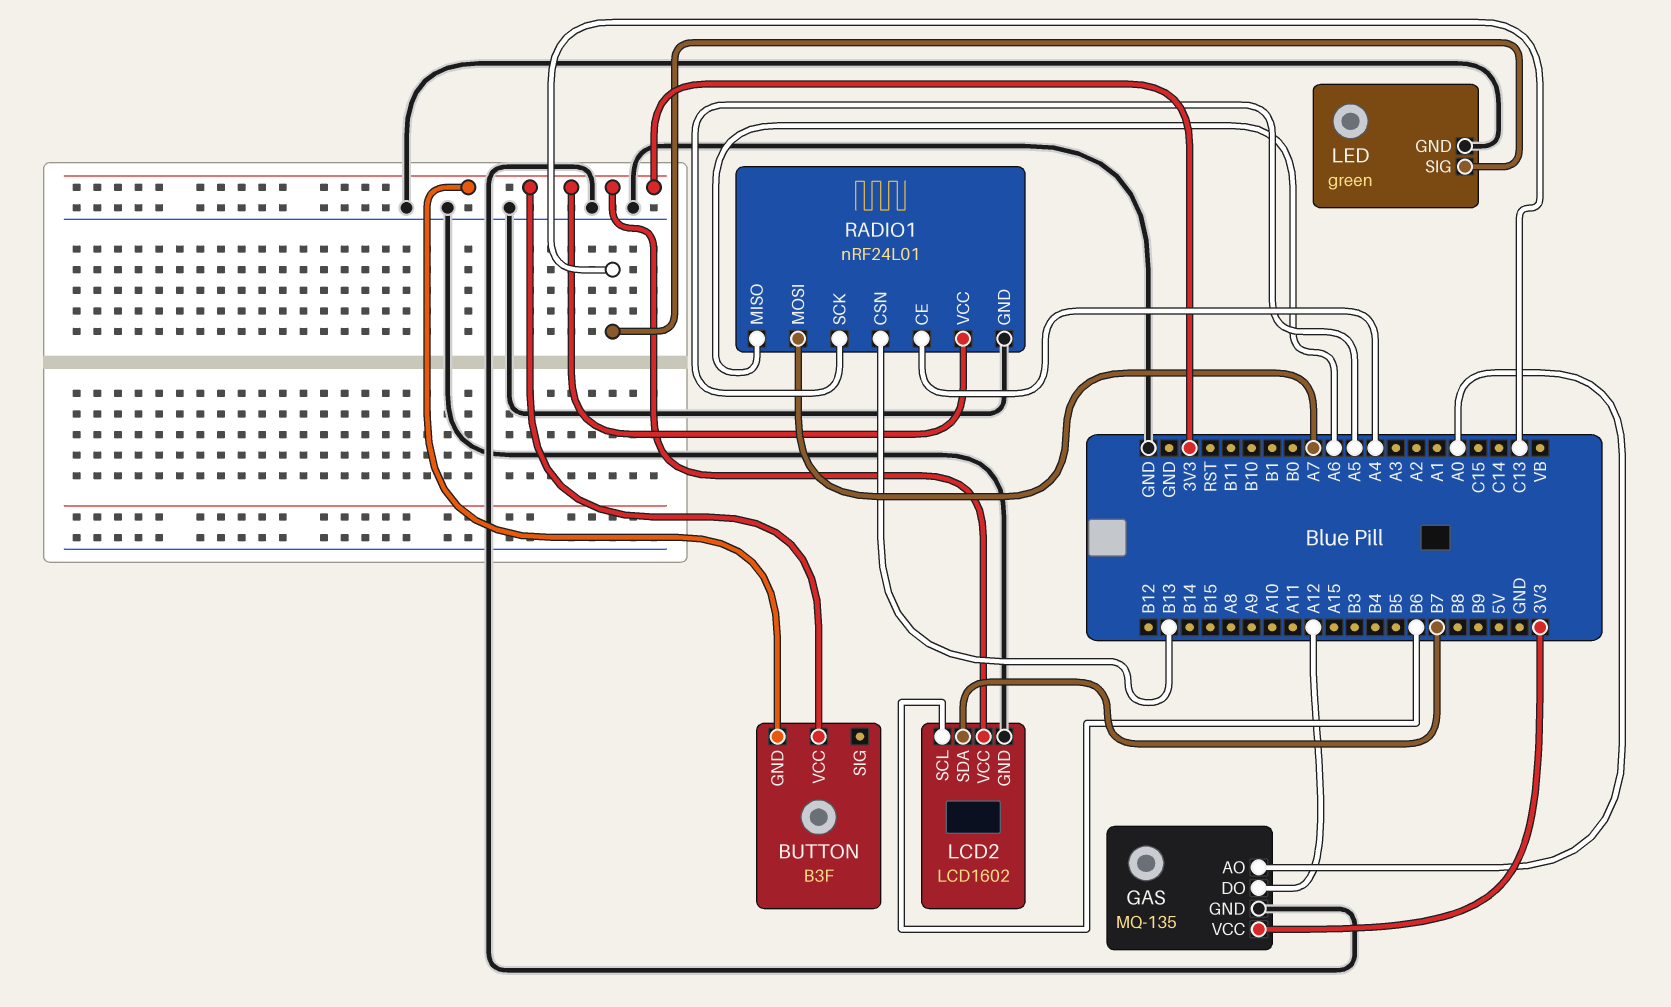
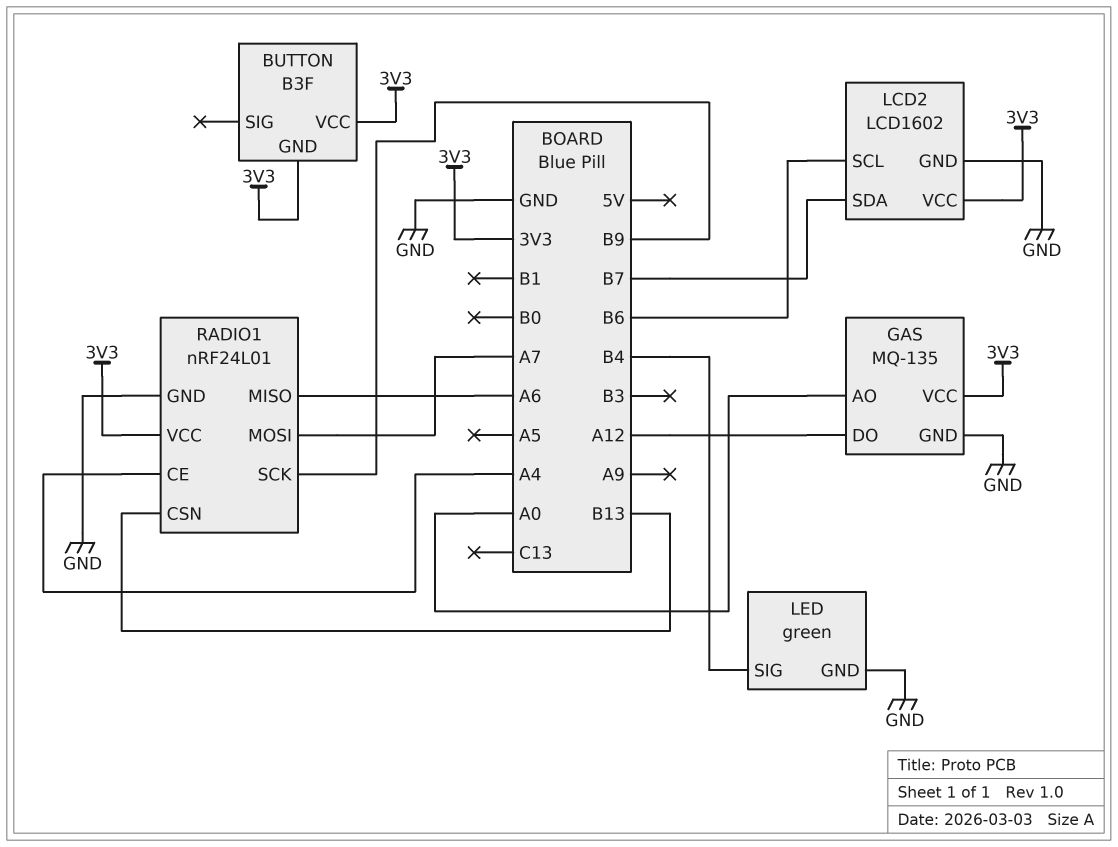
LED pin SIG: C13 -> B4
RADIO1 pin SCK: A5 -> B9

